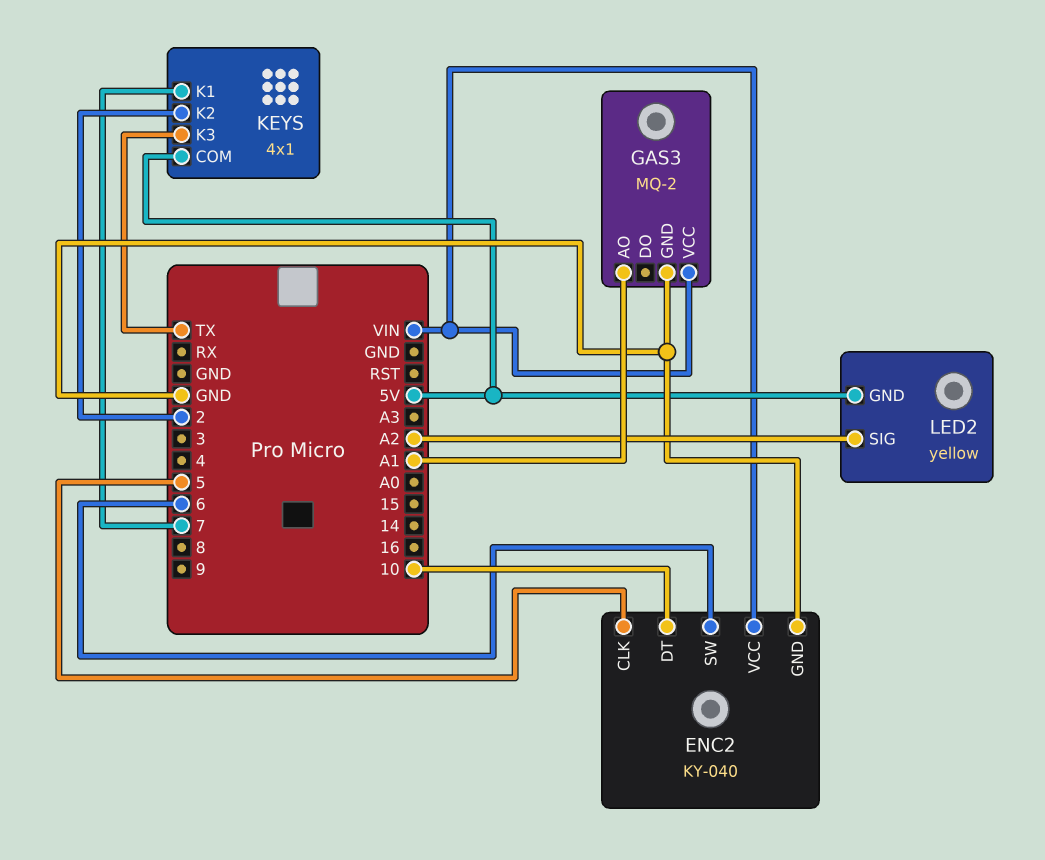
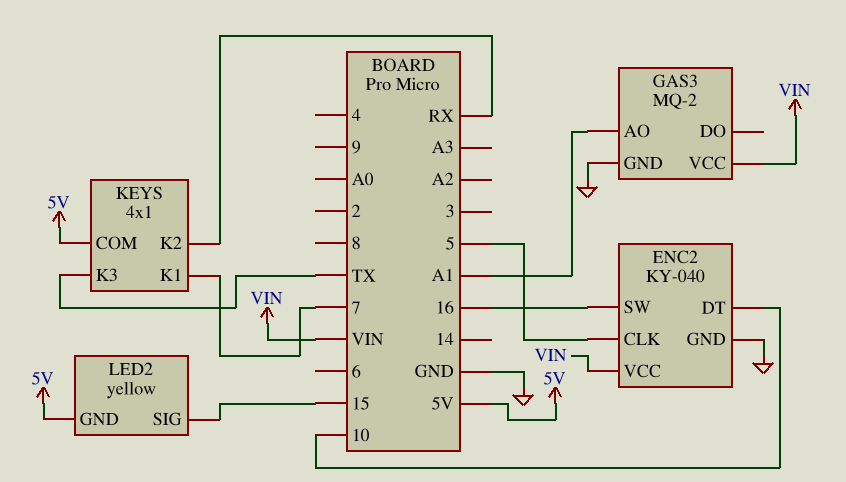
ENC2 pin SW: 6 -> 16
KEYS pin K2: 2 -> RX
LED2 pin SIG: A2 -> 15

